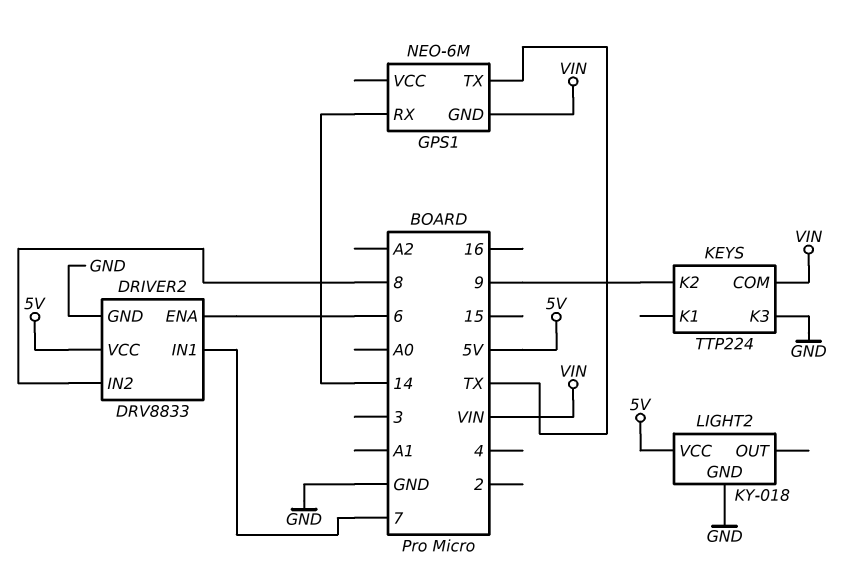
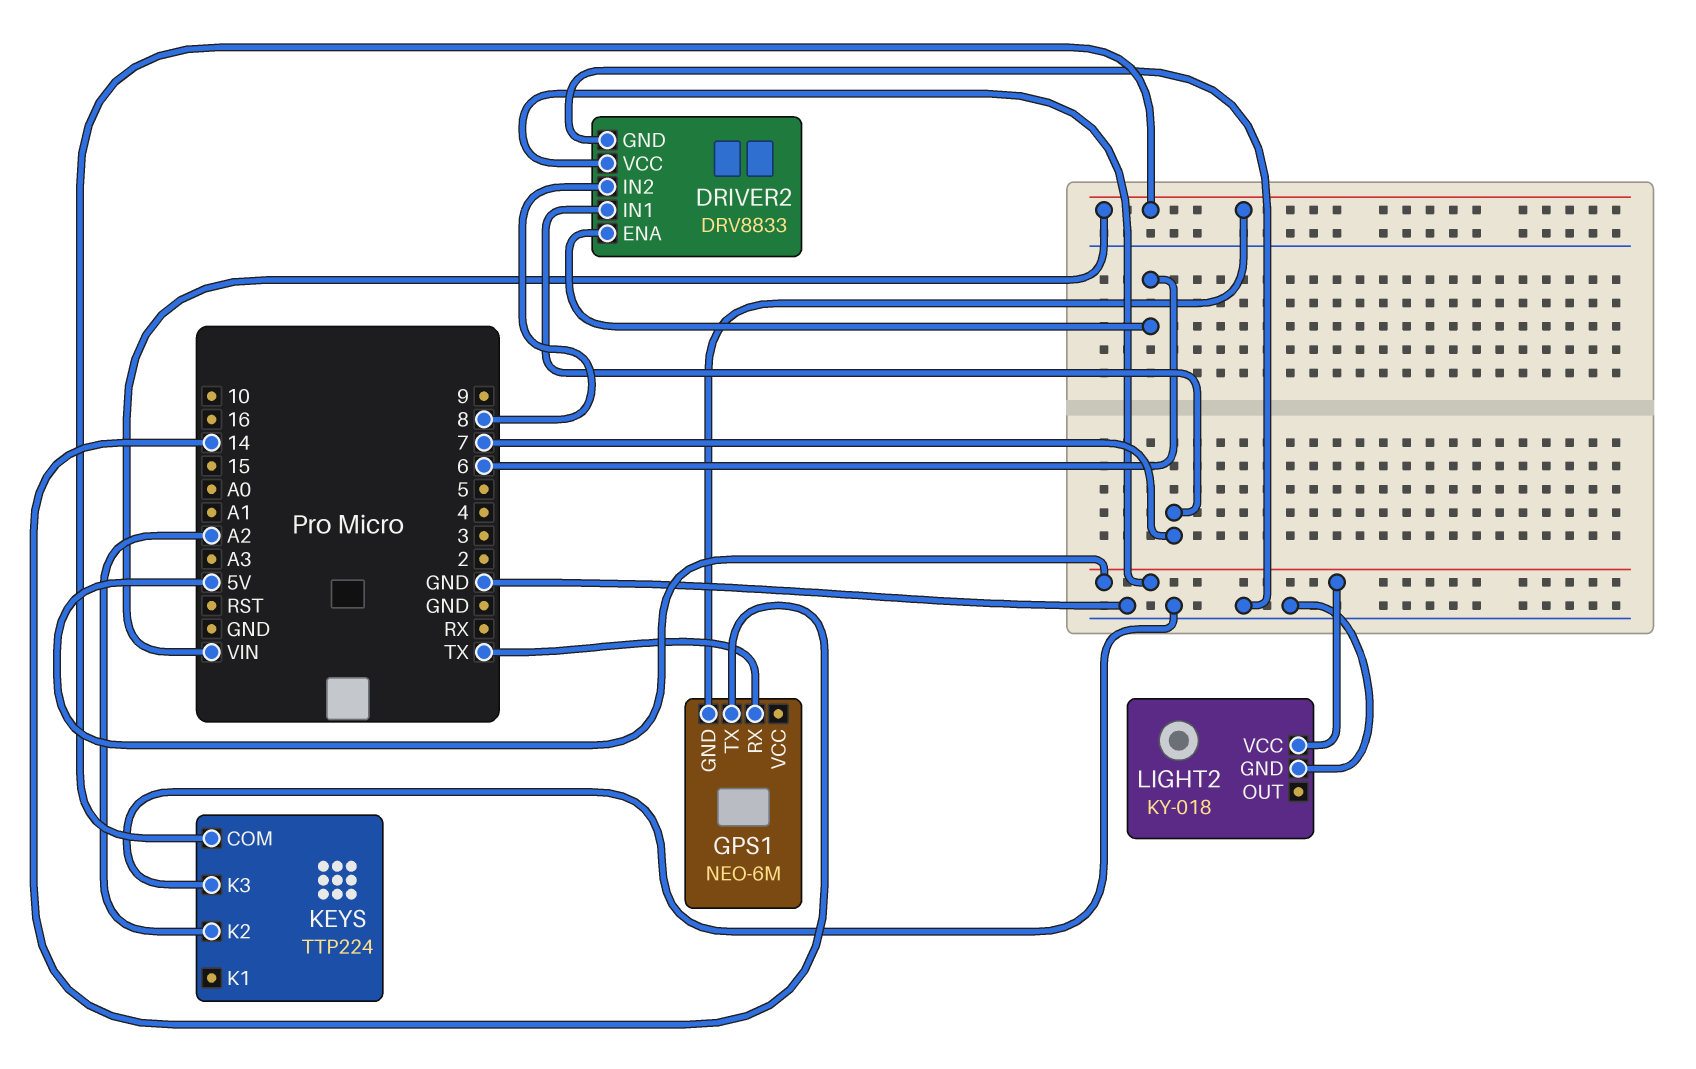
GPS1 pin RX: 14 -> TX
GPS1 pin TX: TX -> 14
KEYS pin K2: 9 -> A2

